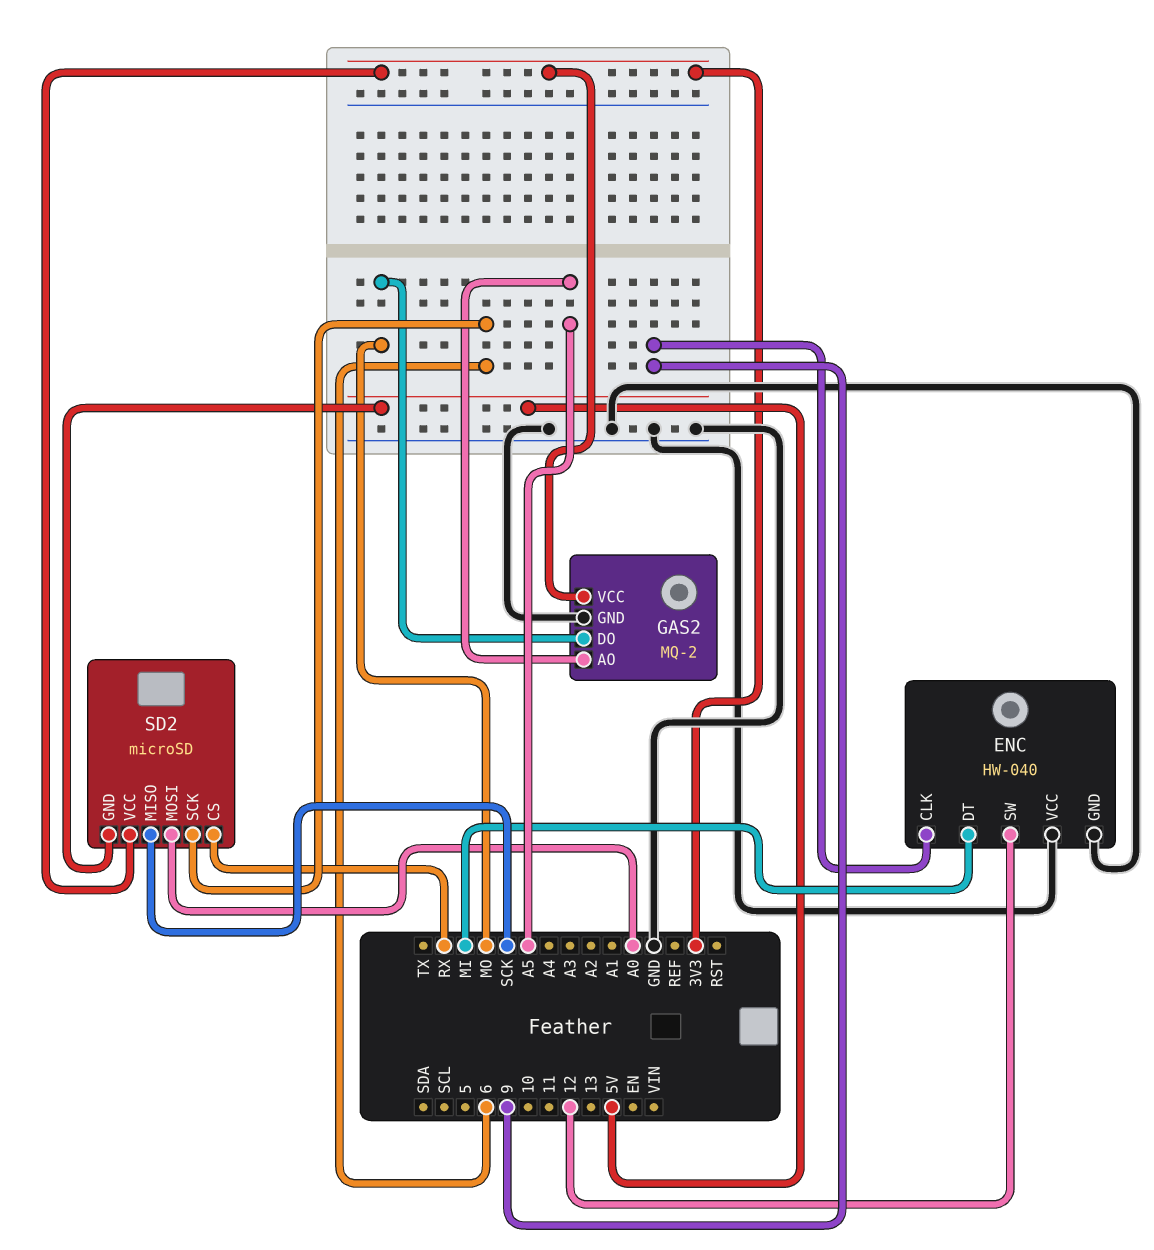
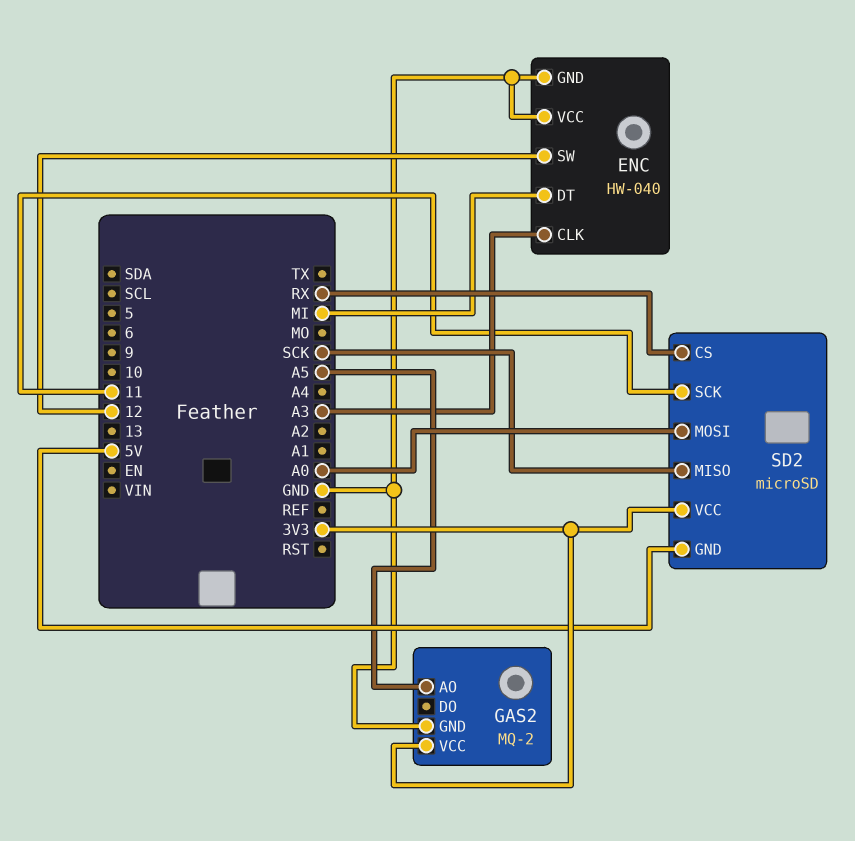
ENC pin CLK: 9 -> A3
GAS2 pin DO: MO -> none
SD2 pin SCK: 6 -> 11

